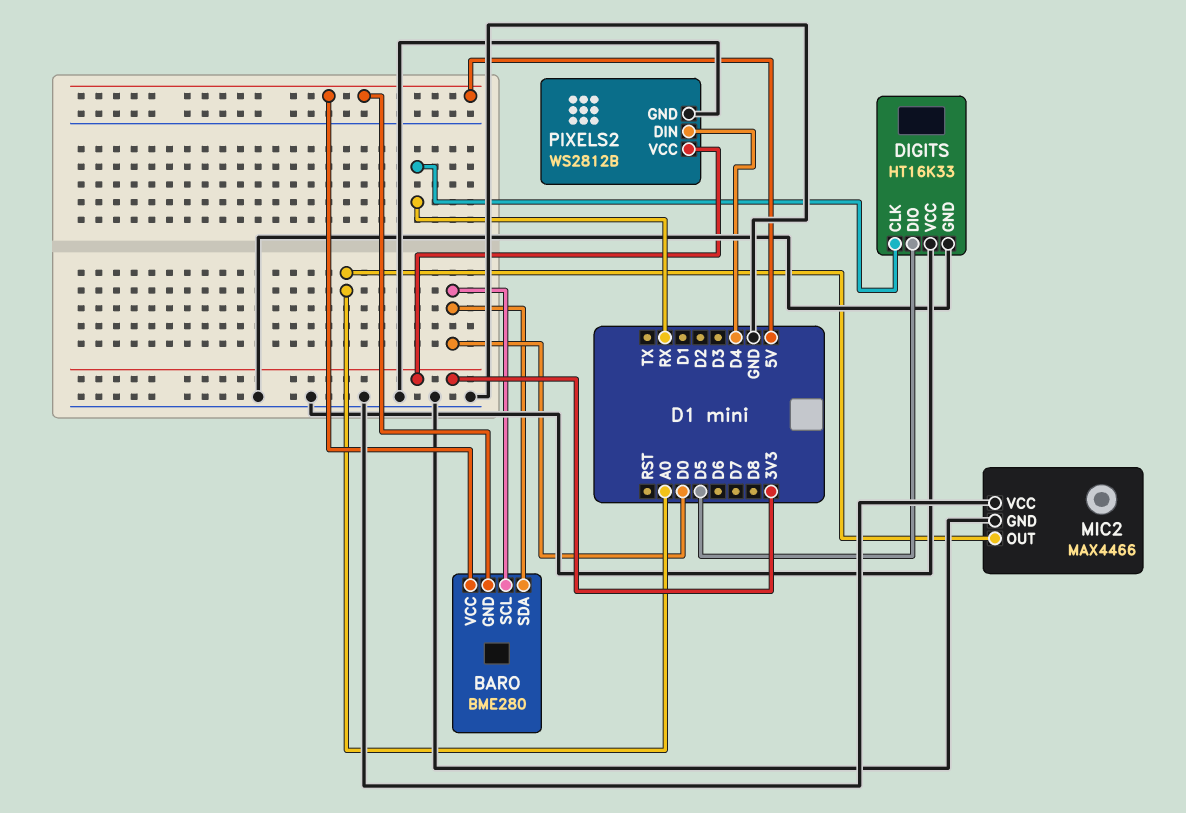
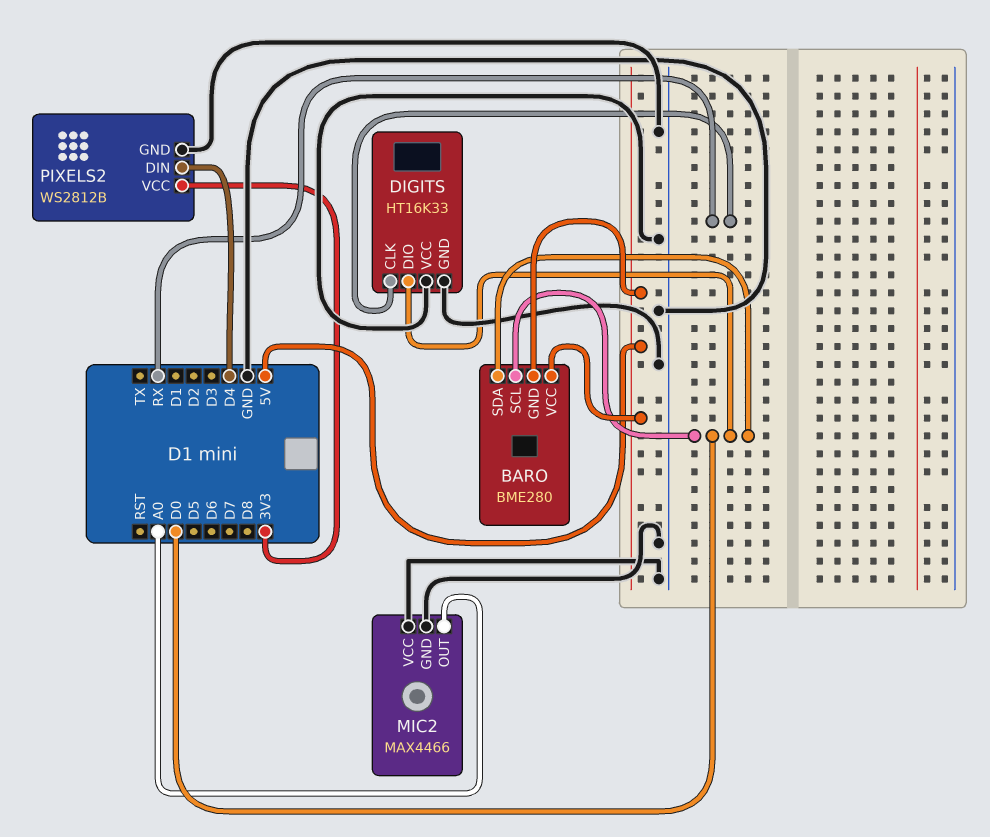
DIGITS pin DIO: D5 -> D0

